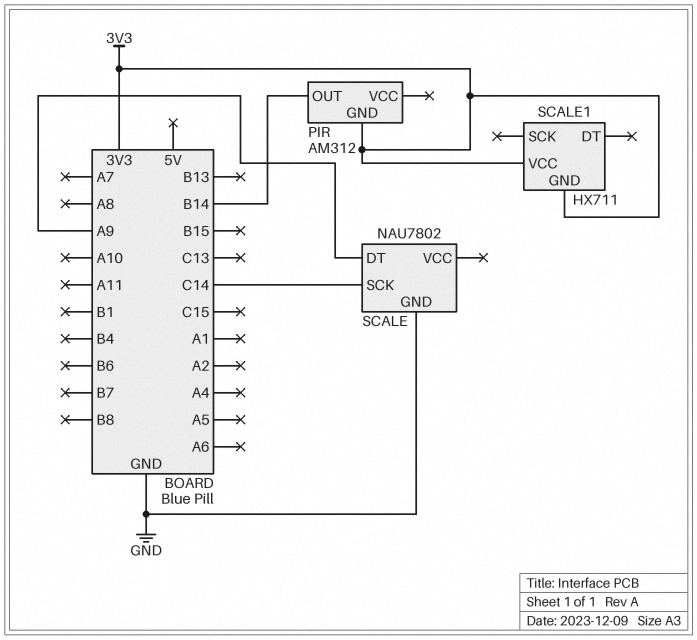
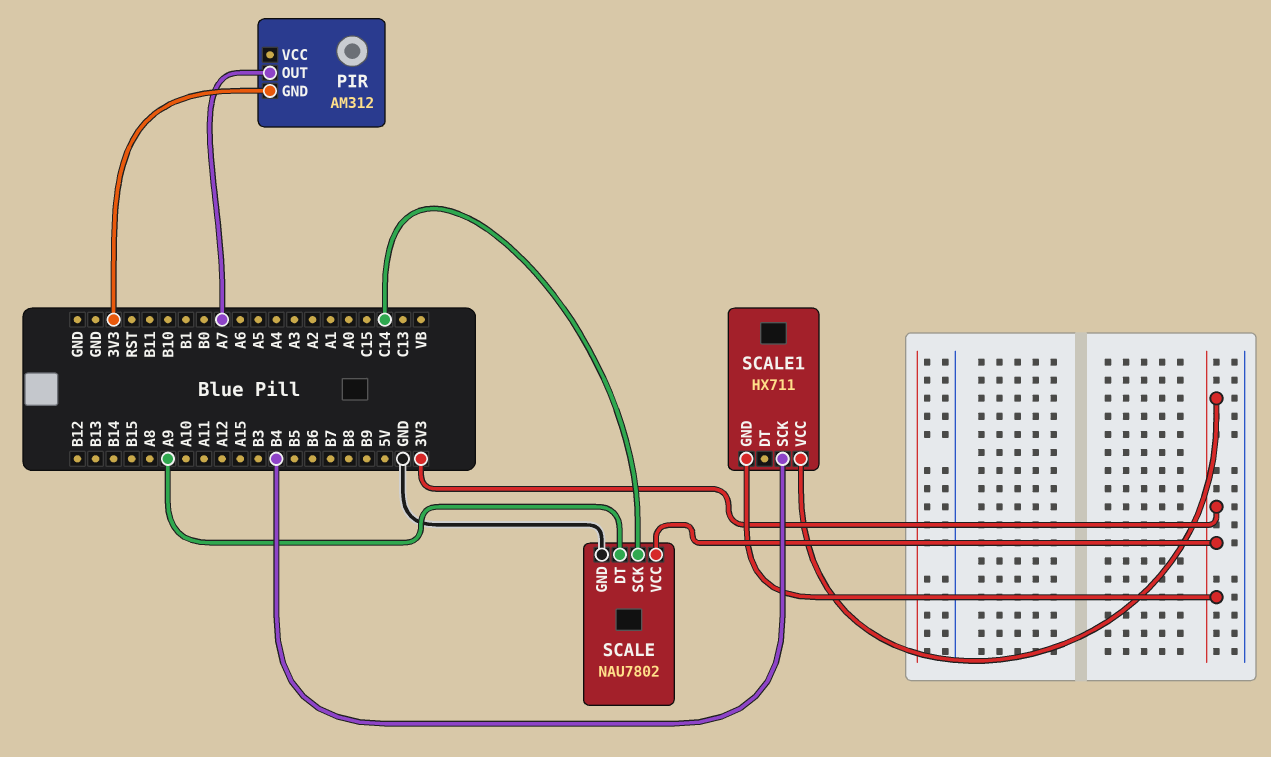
PIR pin OUT: B14 -> A7
SCALE pin VCC: none -> 3V3
SCALE1 pin SCK: none -> B4

